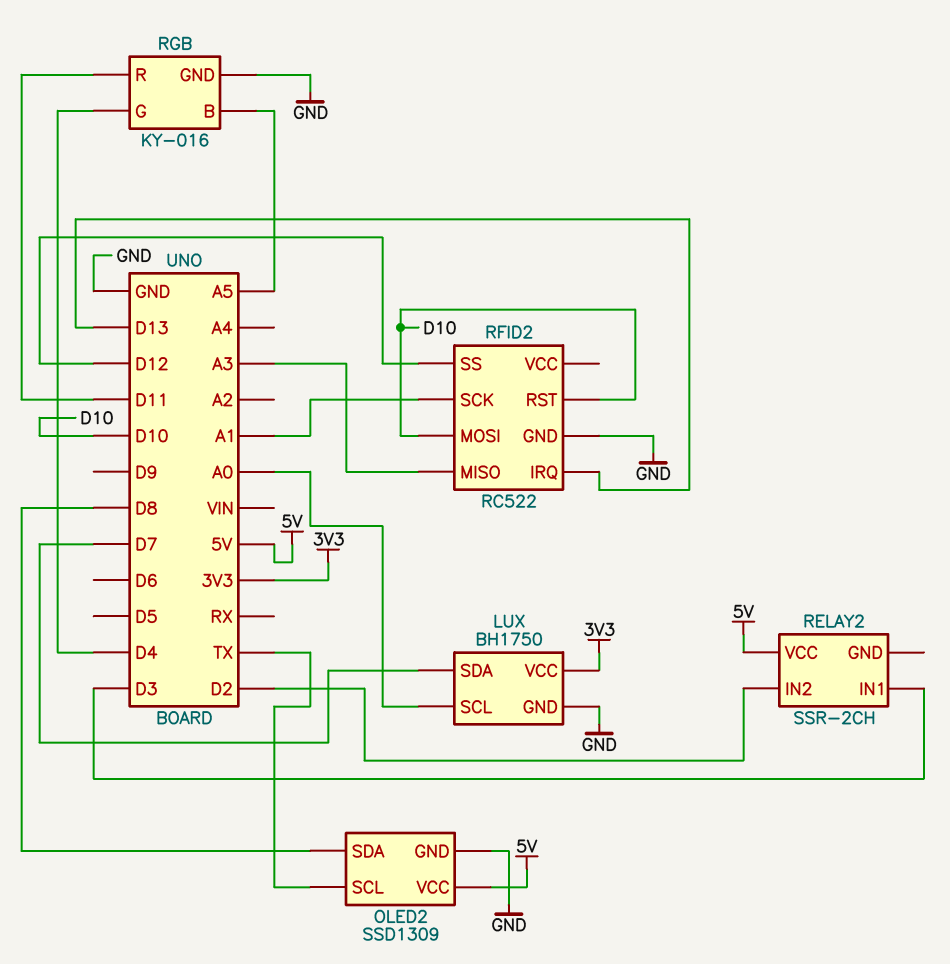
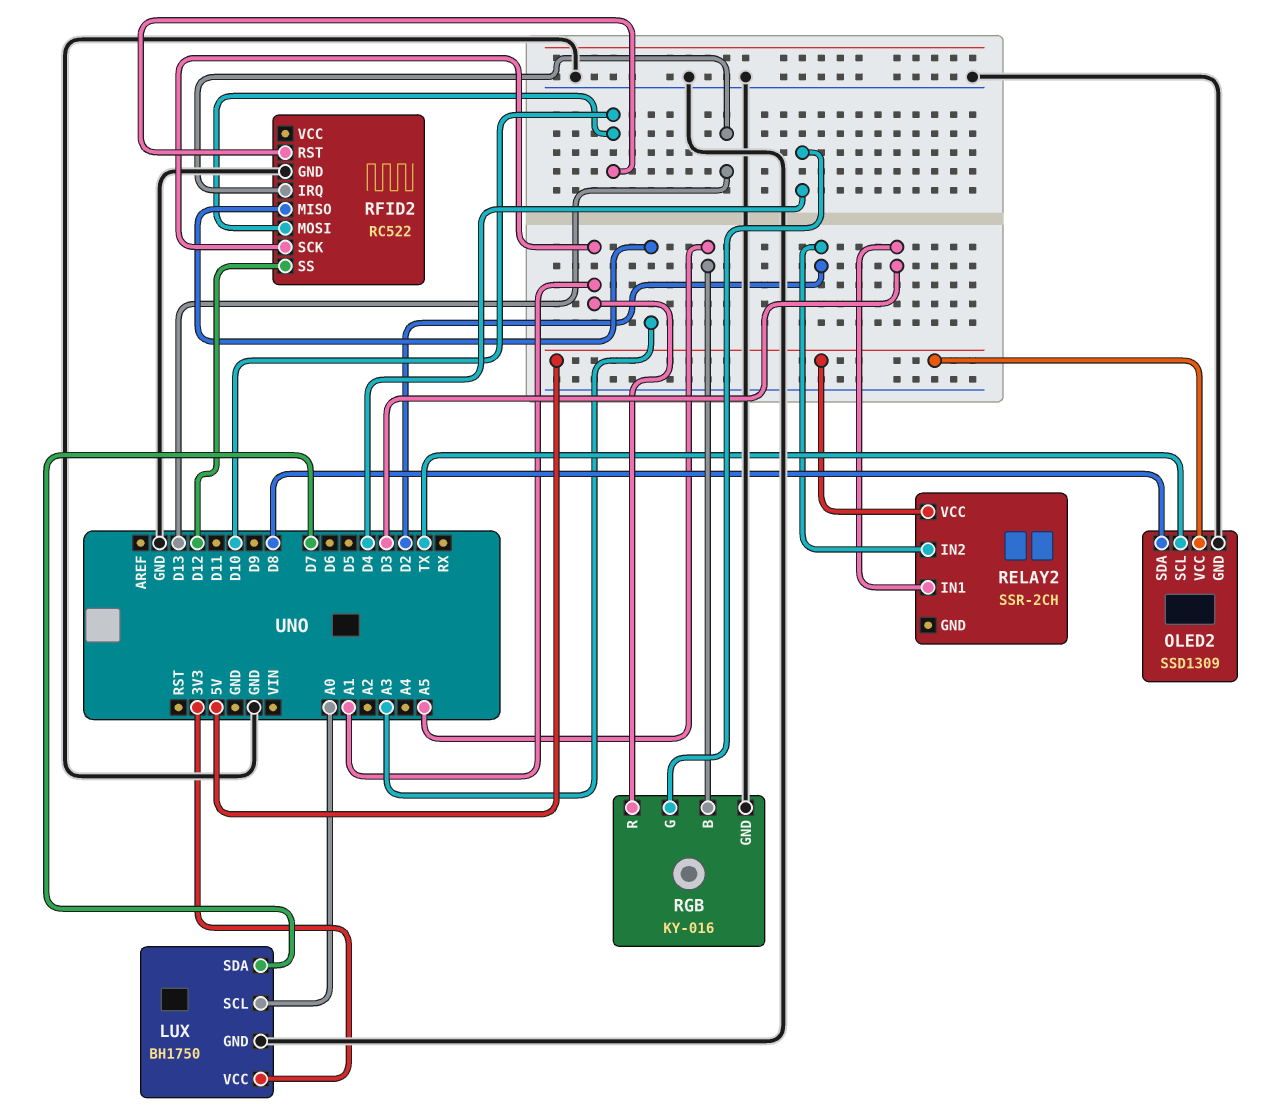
RGB pin R: D11 -> A1

